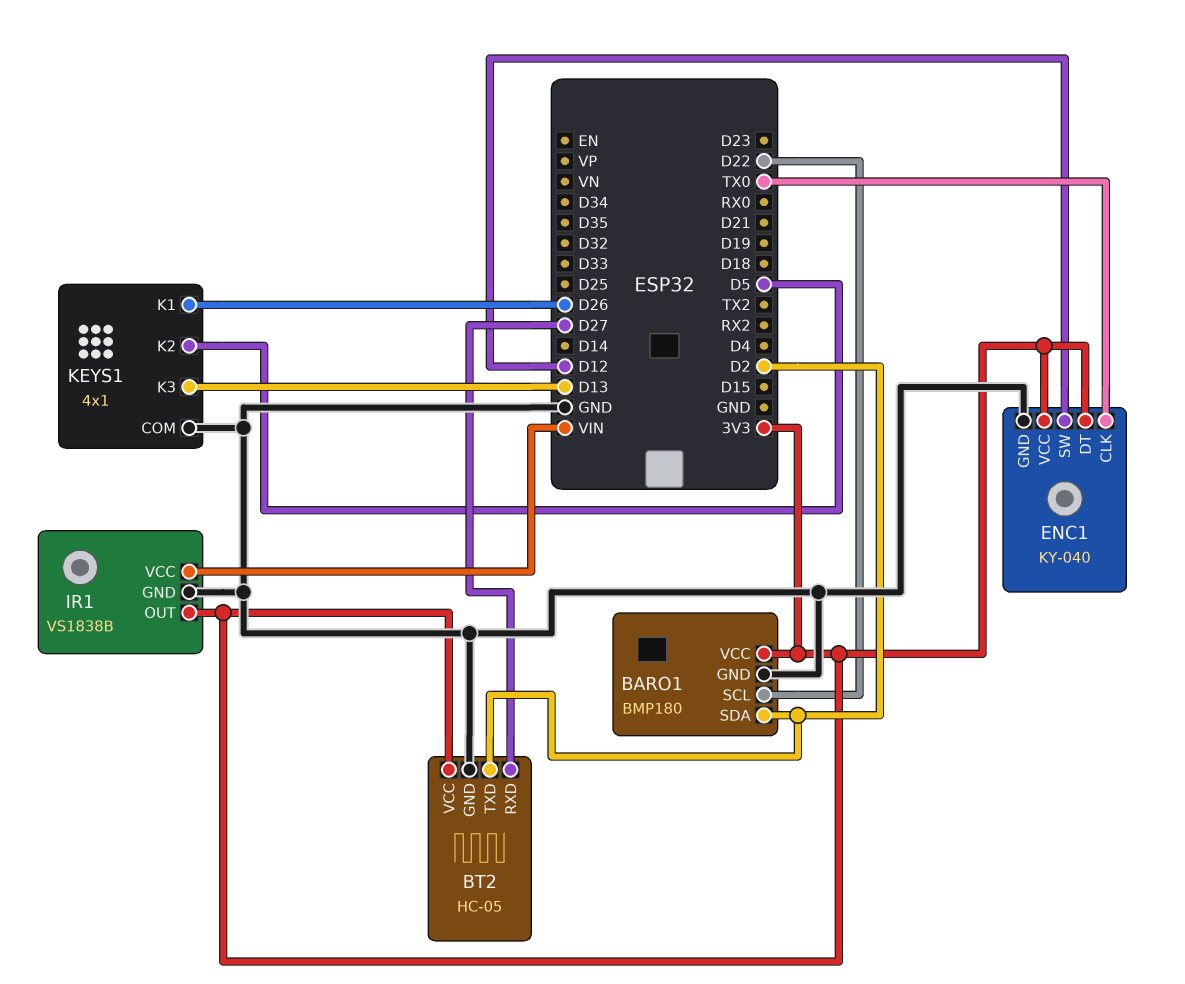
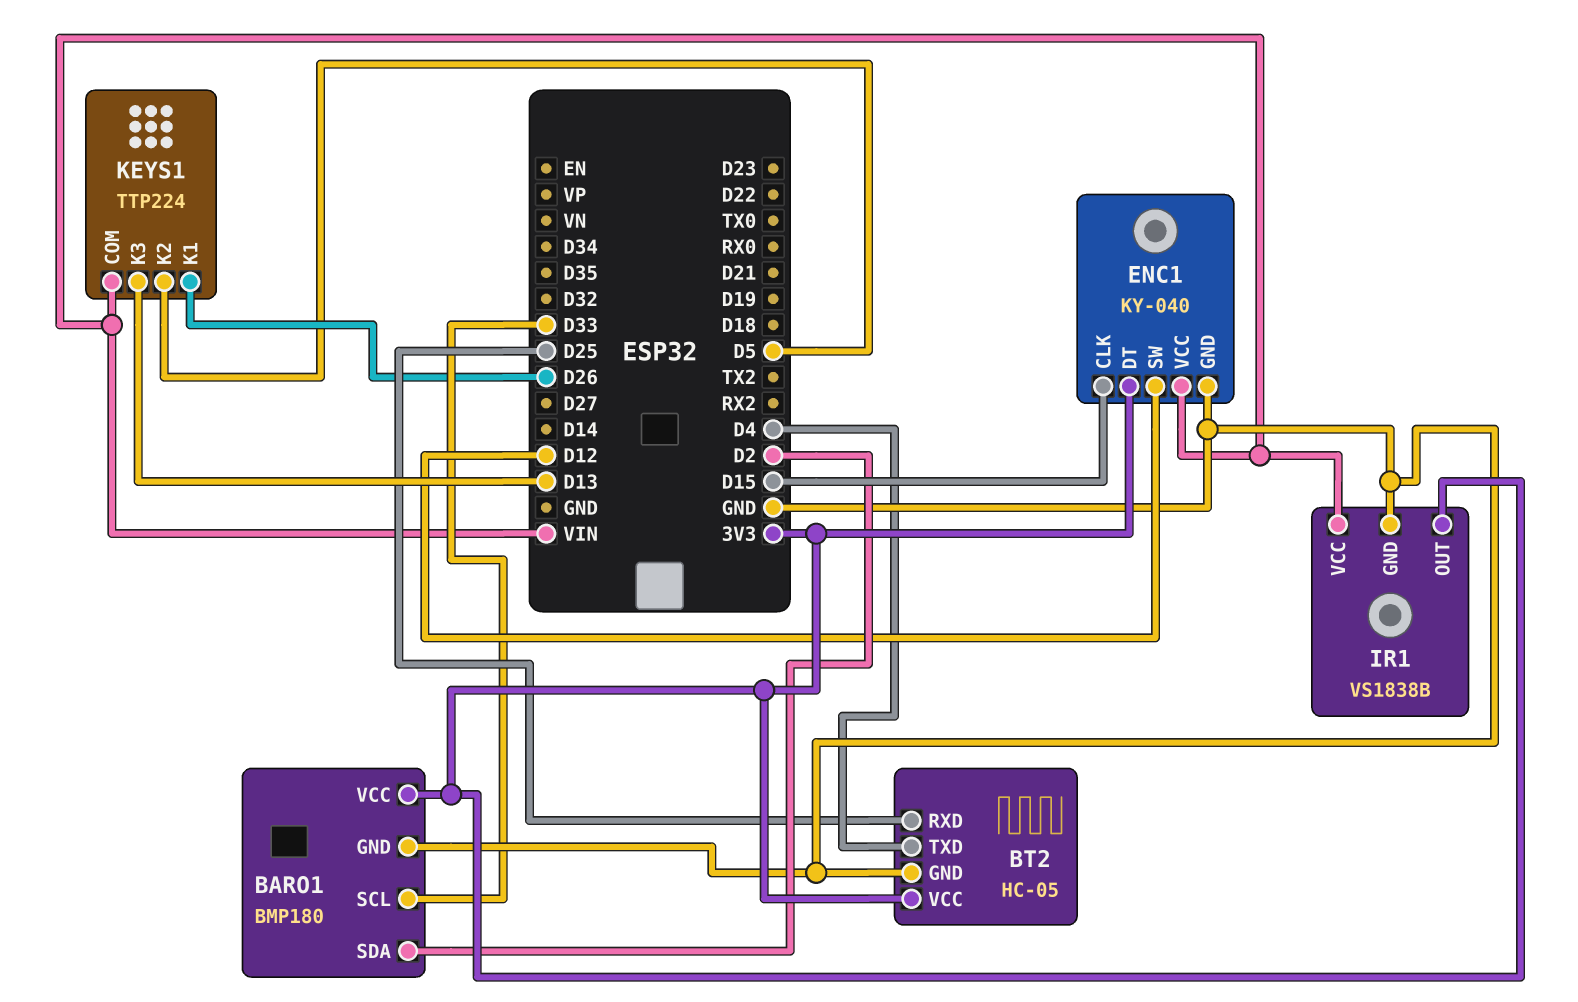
BARO1 pin SCL: D22 -> D33
BT2 pin RXD: D27 -> D25
BT2 pin TXD: D2 -> D4
ENC1 pin CLK: TX0 -> D15
ENC1 pin VCC: 3V3 -> VIN
KEYS1: 4x1 -> TTP224
KEYS1 pin COM: GND -> VIN

